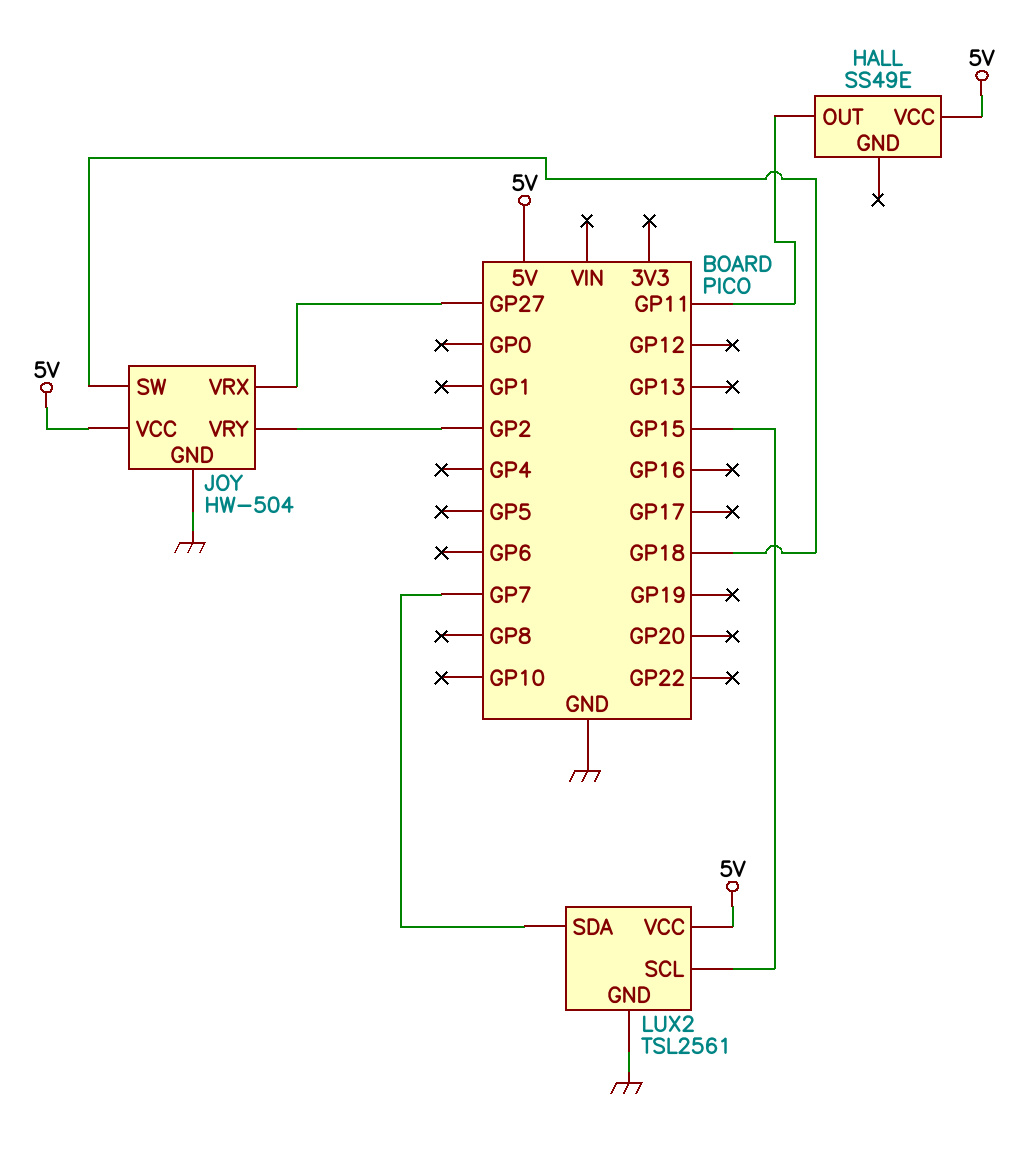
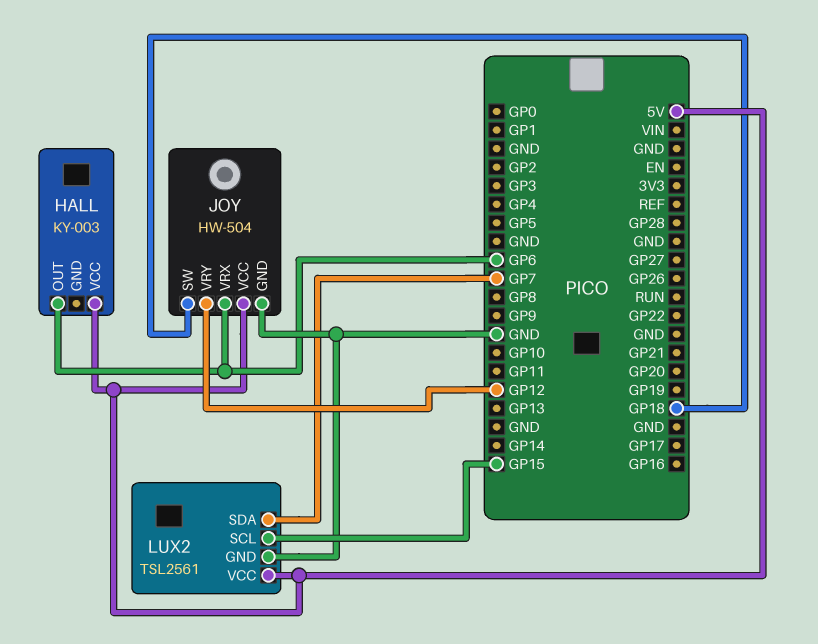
HALL: SS49E -> KY-003
HALL pin OUT: GP11 -> GP6
JOY pin VRX: GP27 -> GP6
JOY pin VRY: GP2 -> GP12

